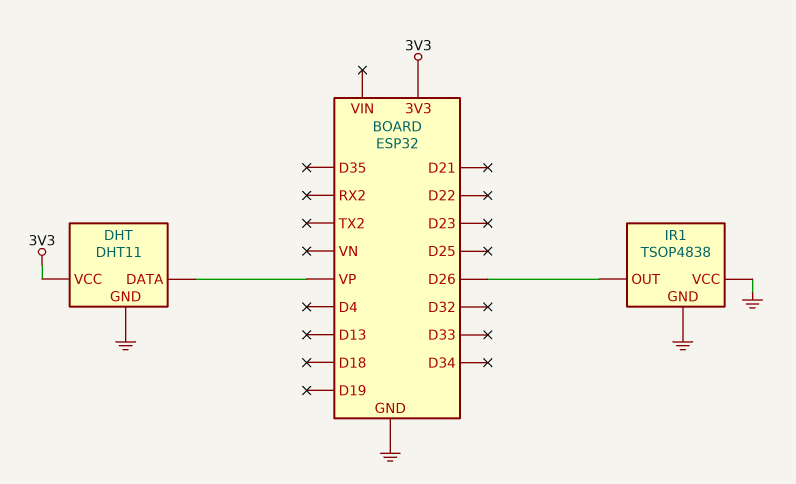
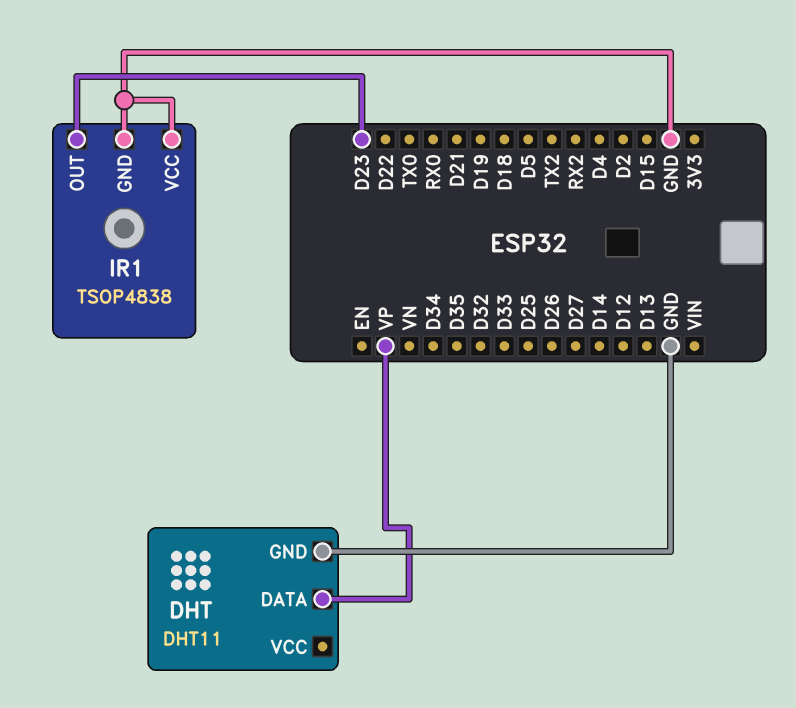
DHT pin VCC: 3V3 -> none
IR1 pin OUT: D26 -> D23

